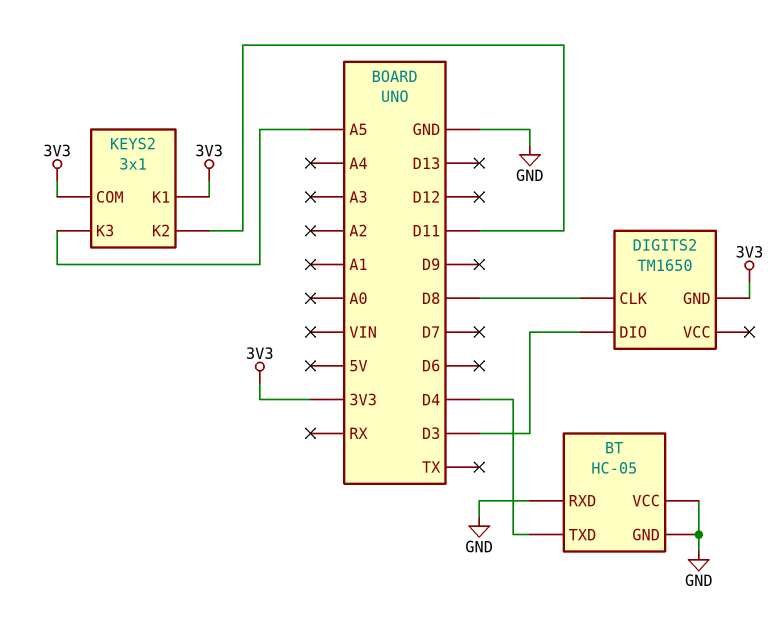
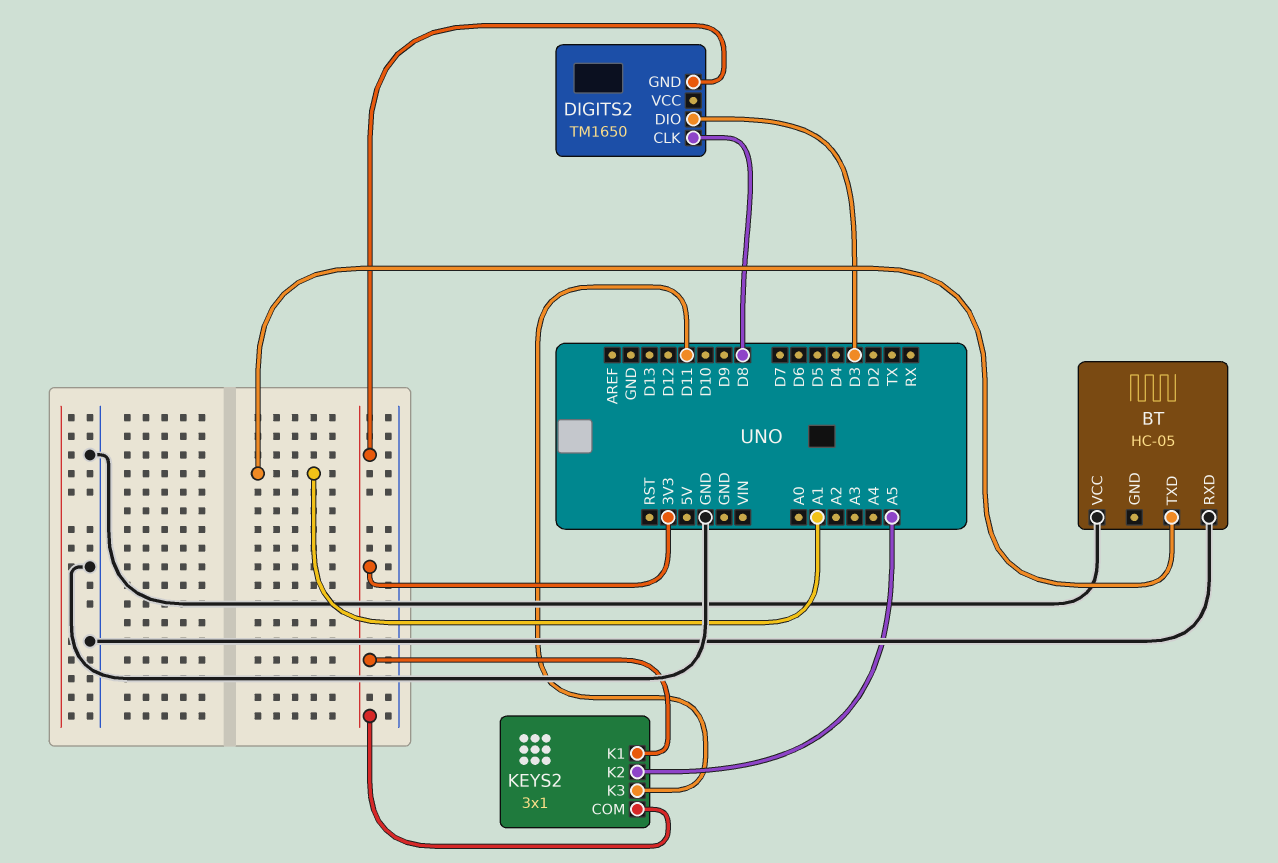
BT pin GND: GND -> none
BT pin TXD: D4 -> A1
KEYS2 pin K2: D11 -> A5
KEYS2 pin K3: A5 -> D11

